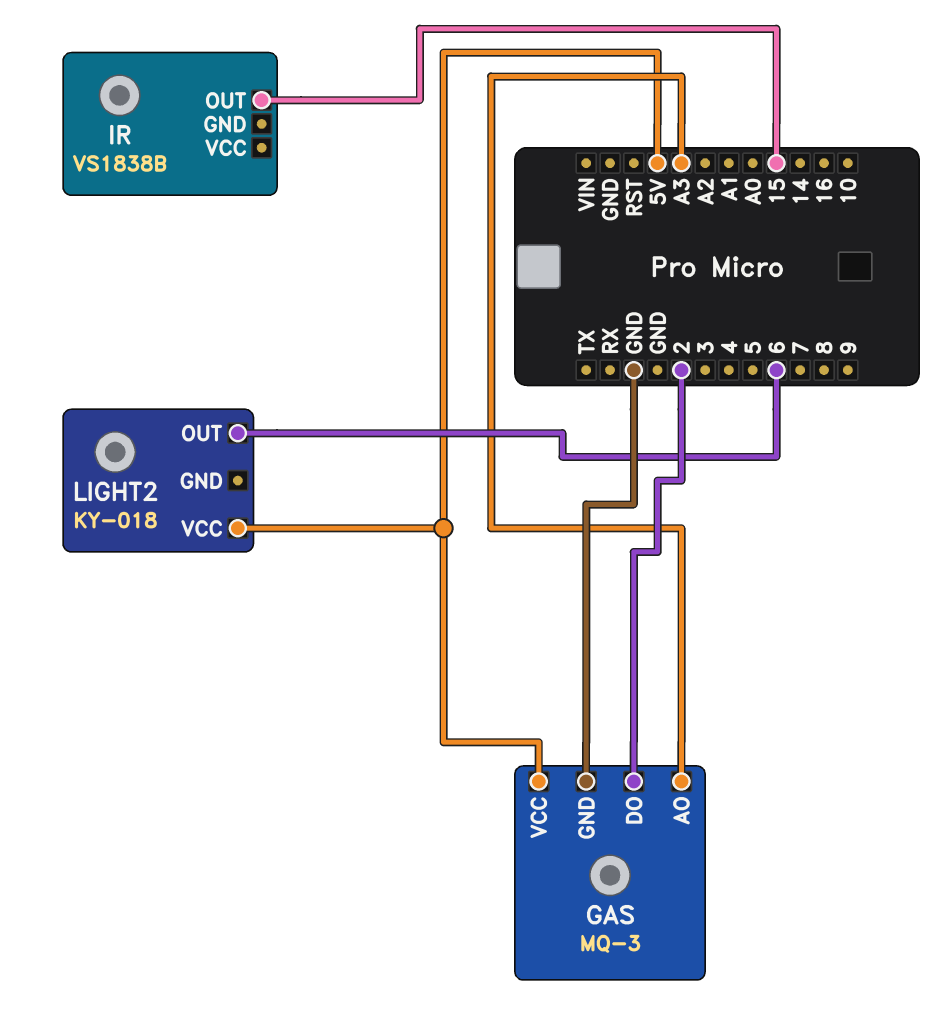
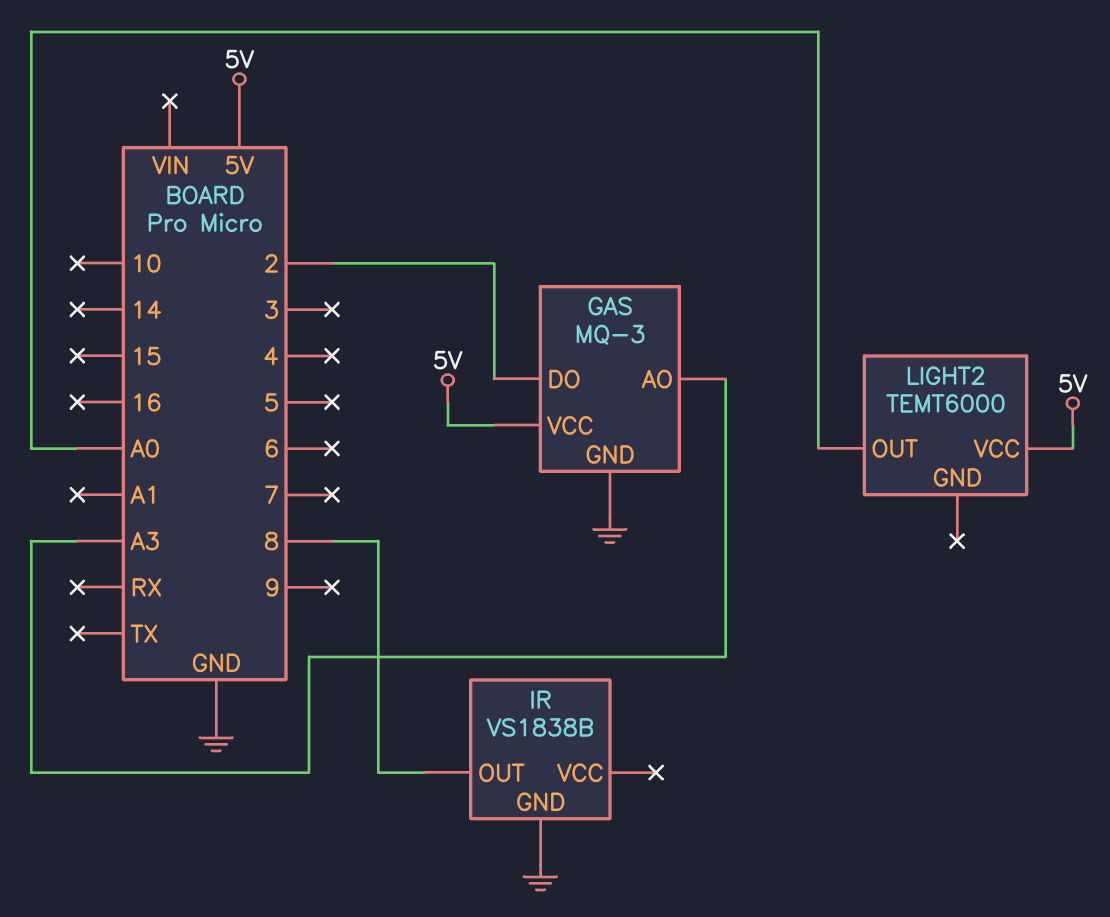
IR pin GND: none -> GND
IR pin OUT: 15 -> 8
LIGHT2: KY-018 -> TEMT6000
LIGHT2 pin OUT: 6 -> A0

